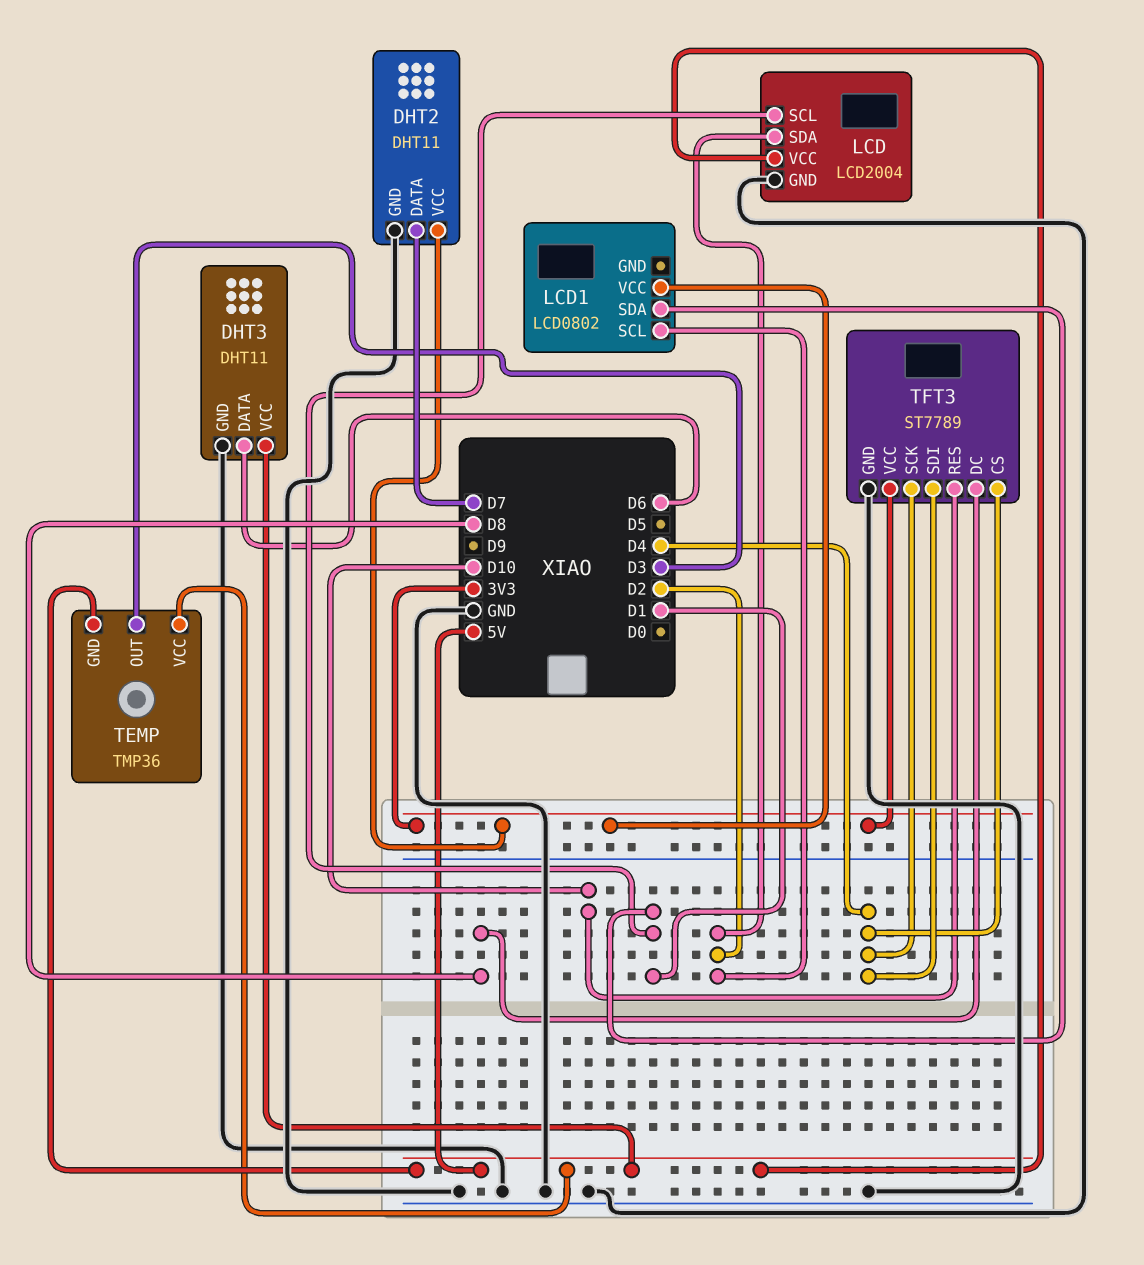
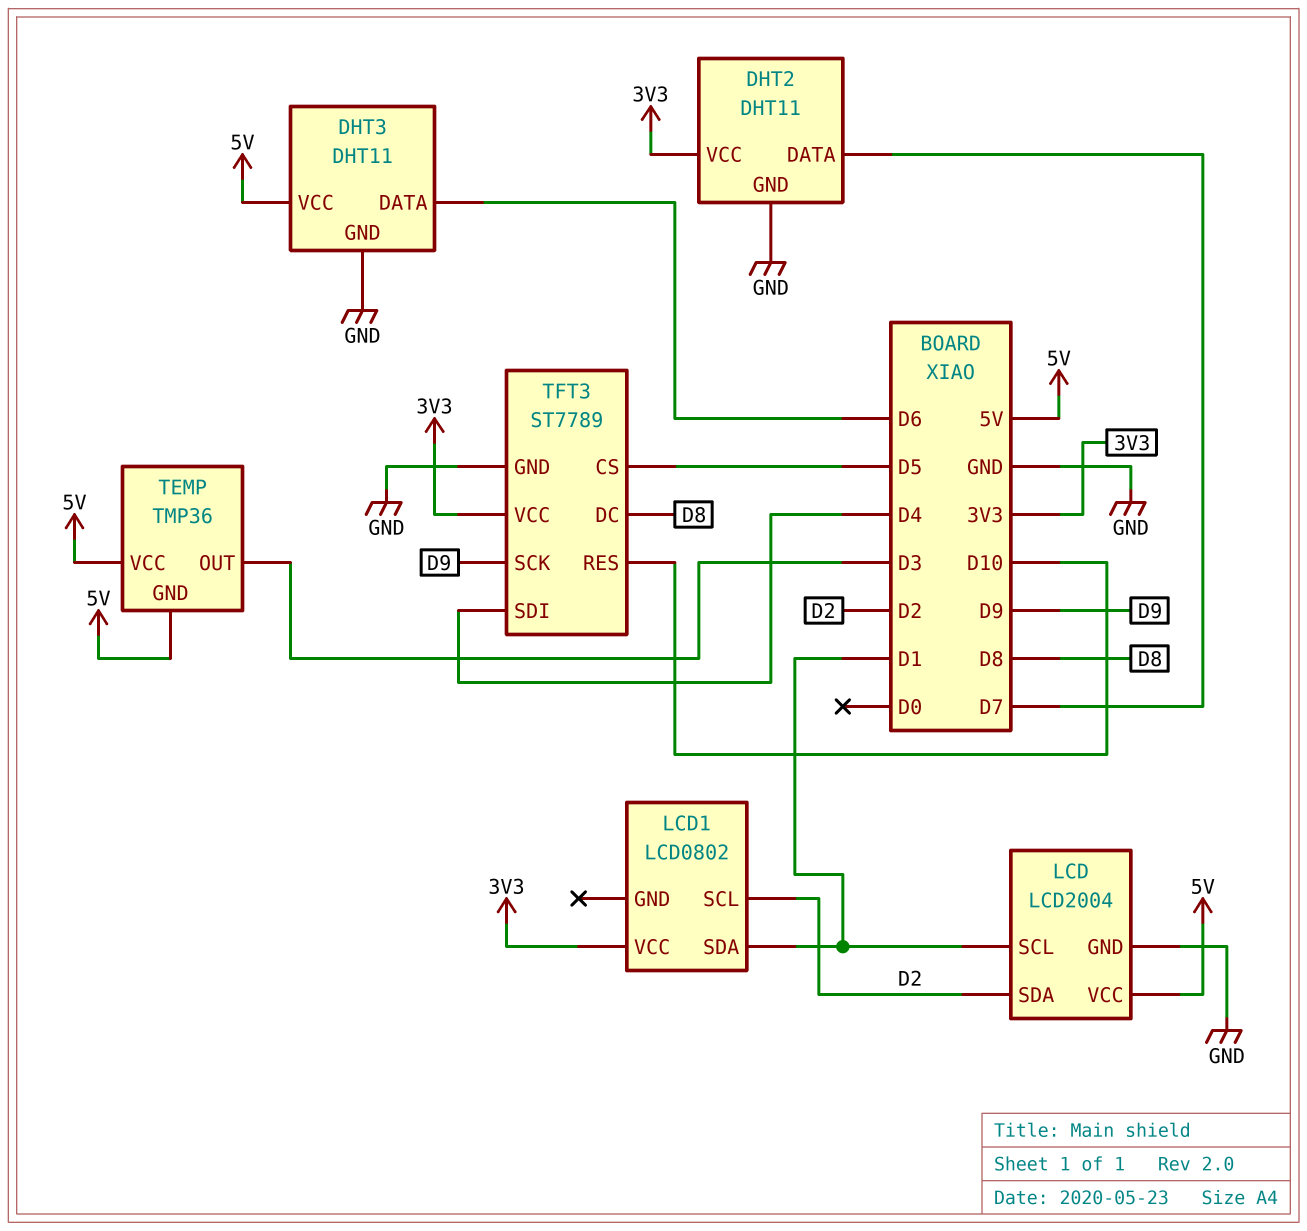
TFT3 pin CS: D4 -> D5
TFT3 pin SCK: D4 -> D9

